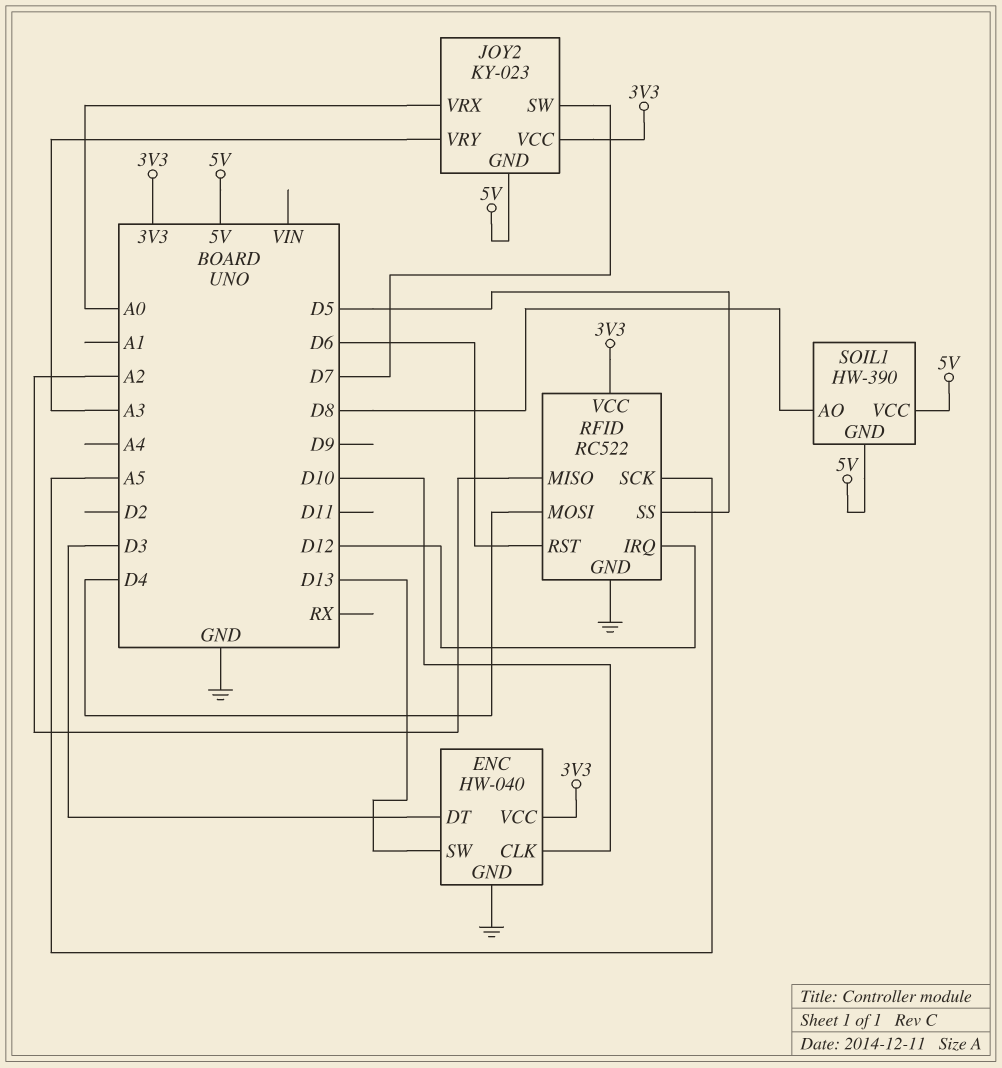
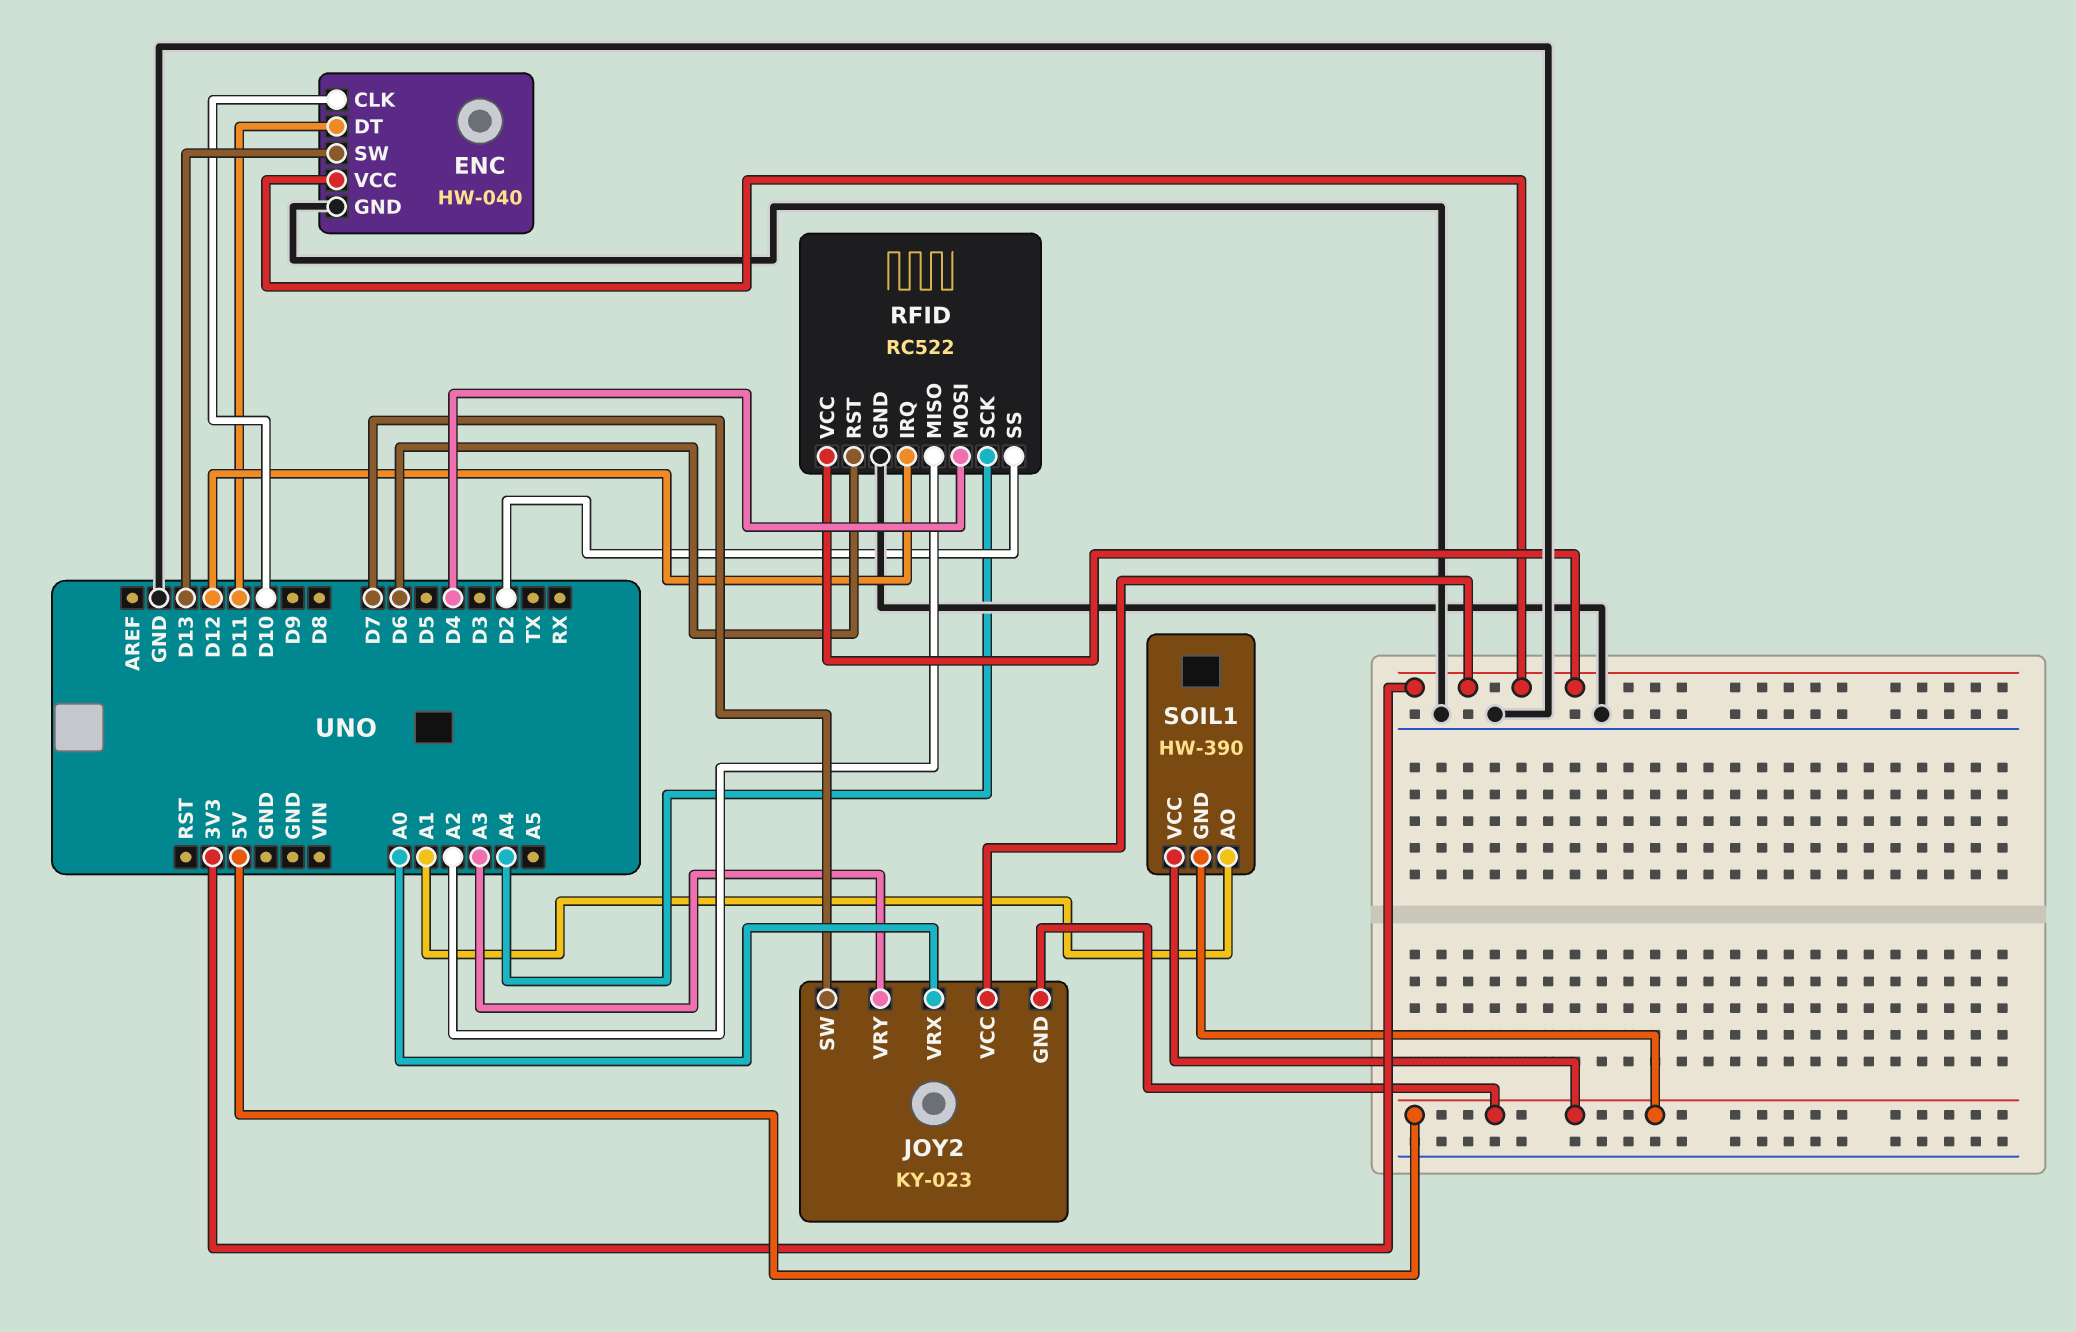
ENC pin DT: D3 -> D11
RFID pin SCK: A5 -> A4
RFID pin SS: D5 -> D2
SOIL1 pin AO: D8 -> A1

